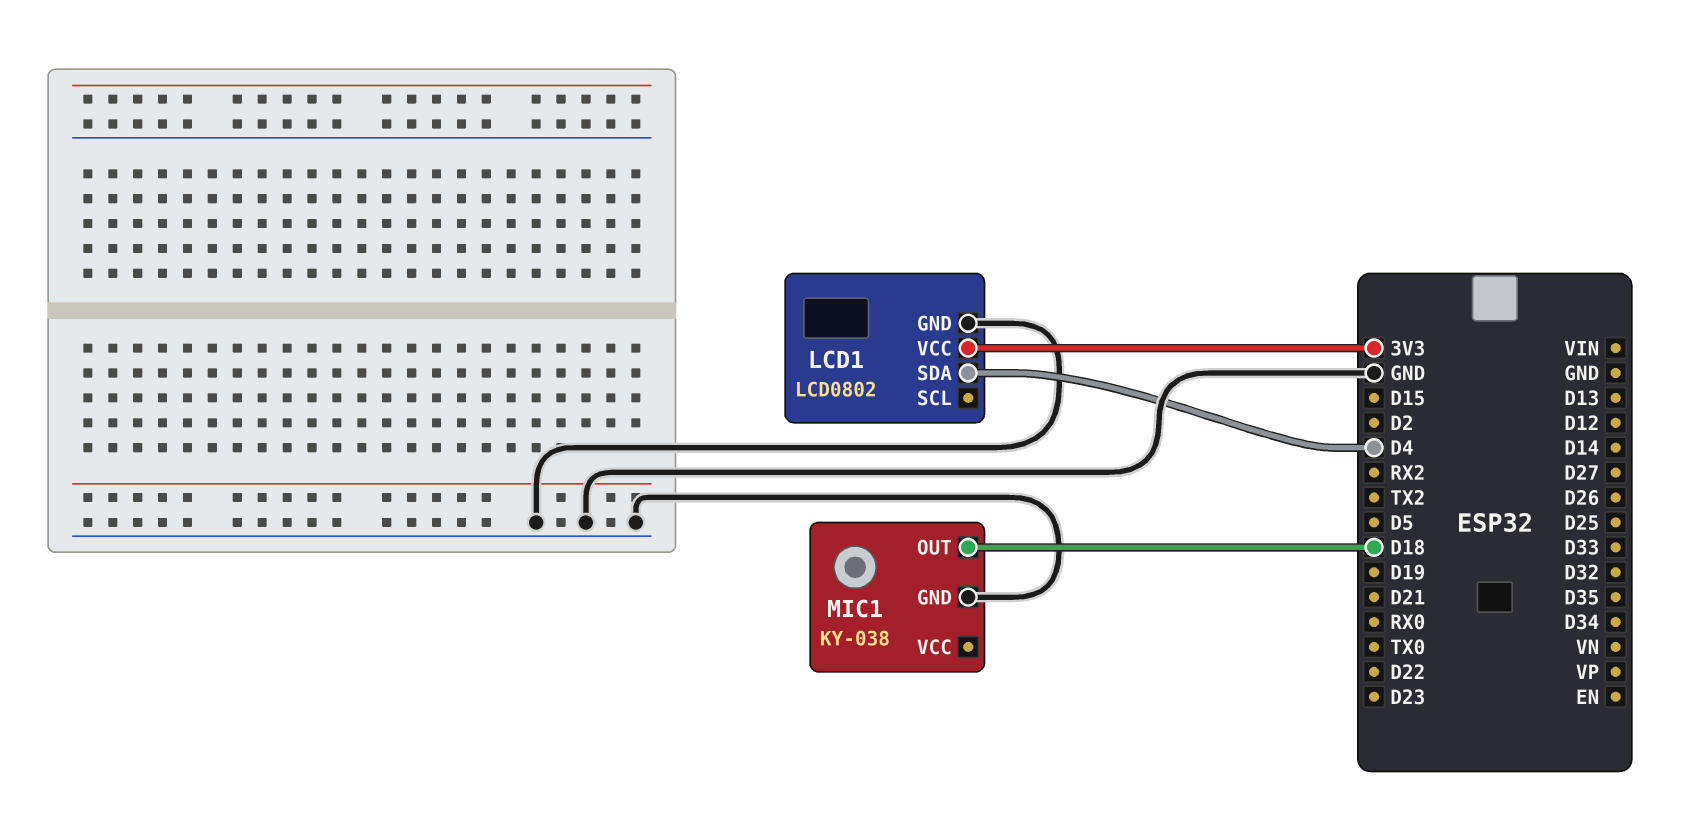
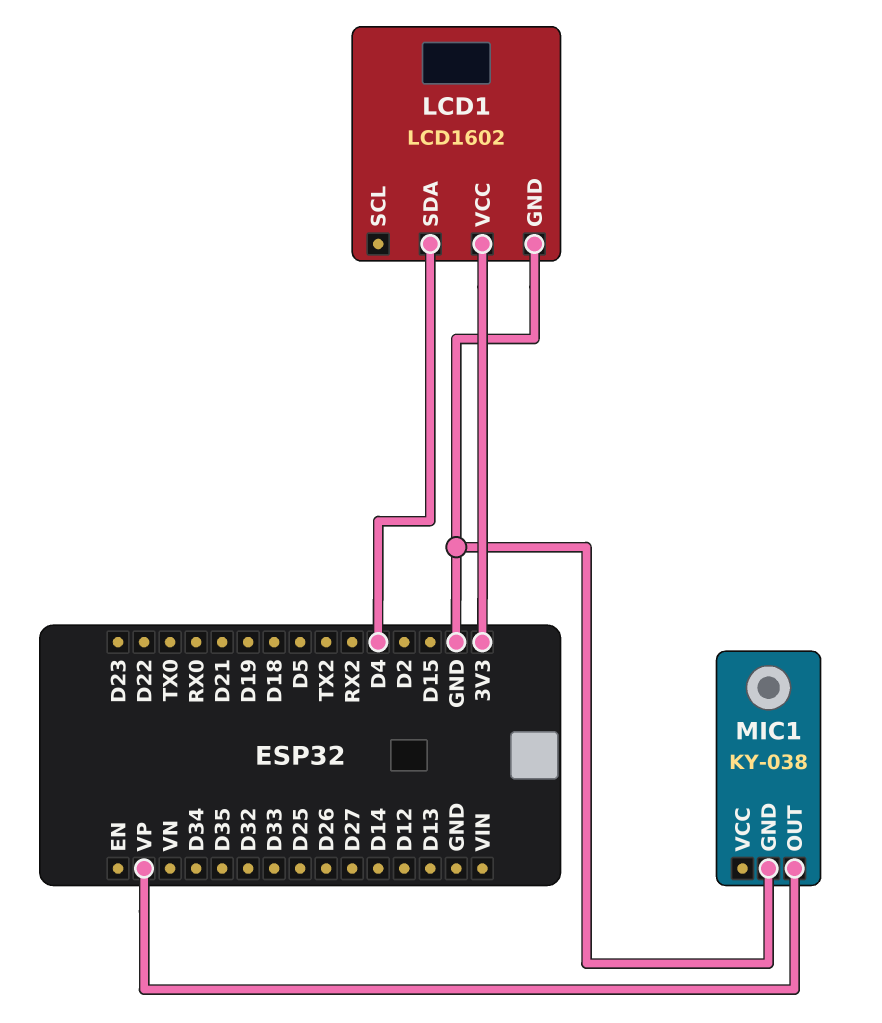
LCD1: LCD0802 -> LCD1602
MIC1 pin OUT: D18 -> VP

